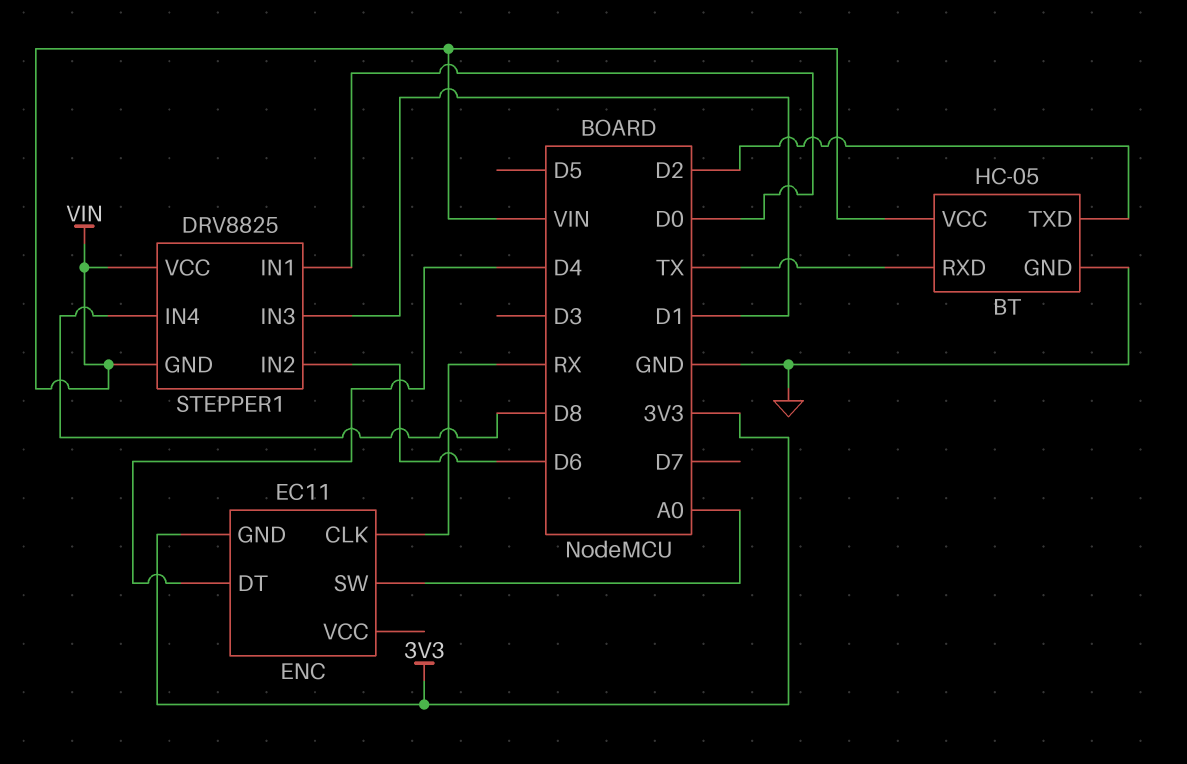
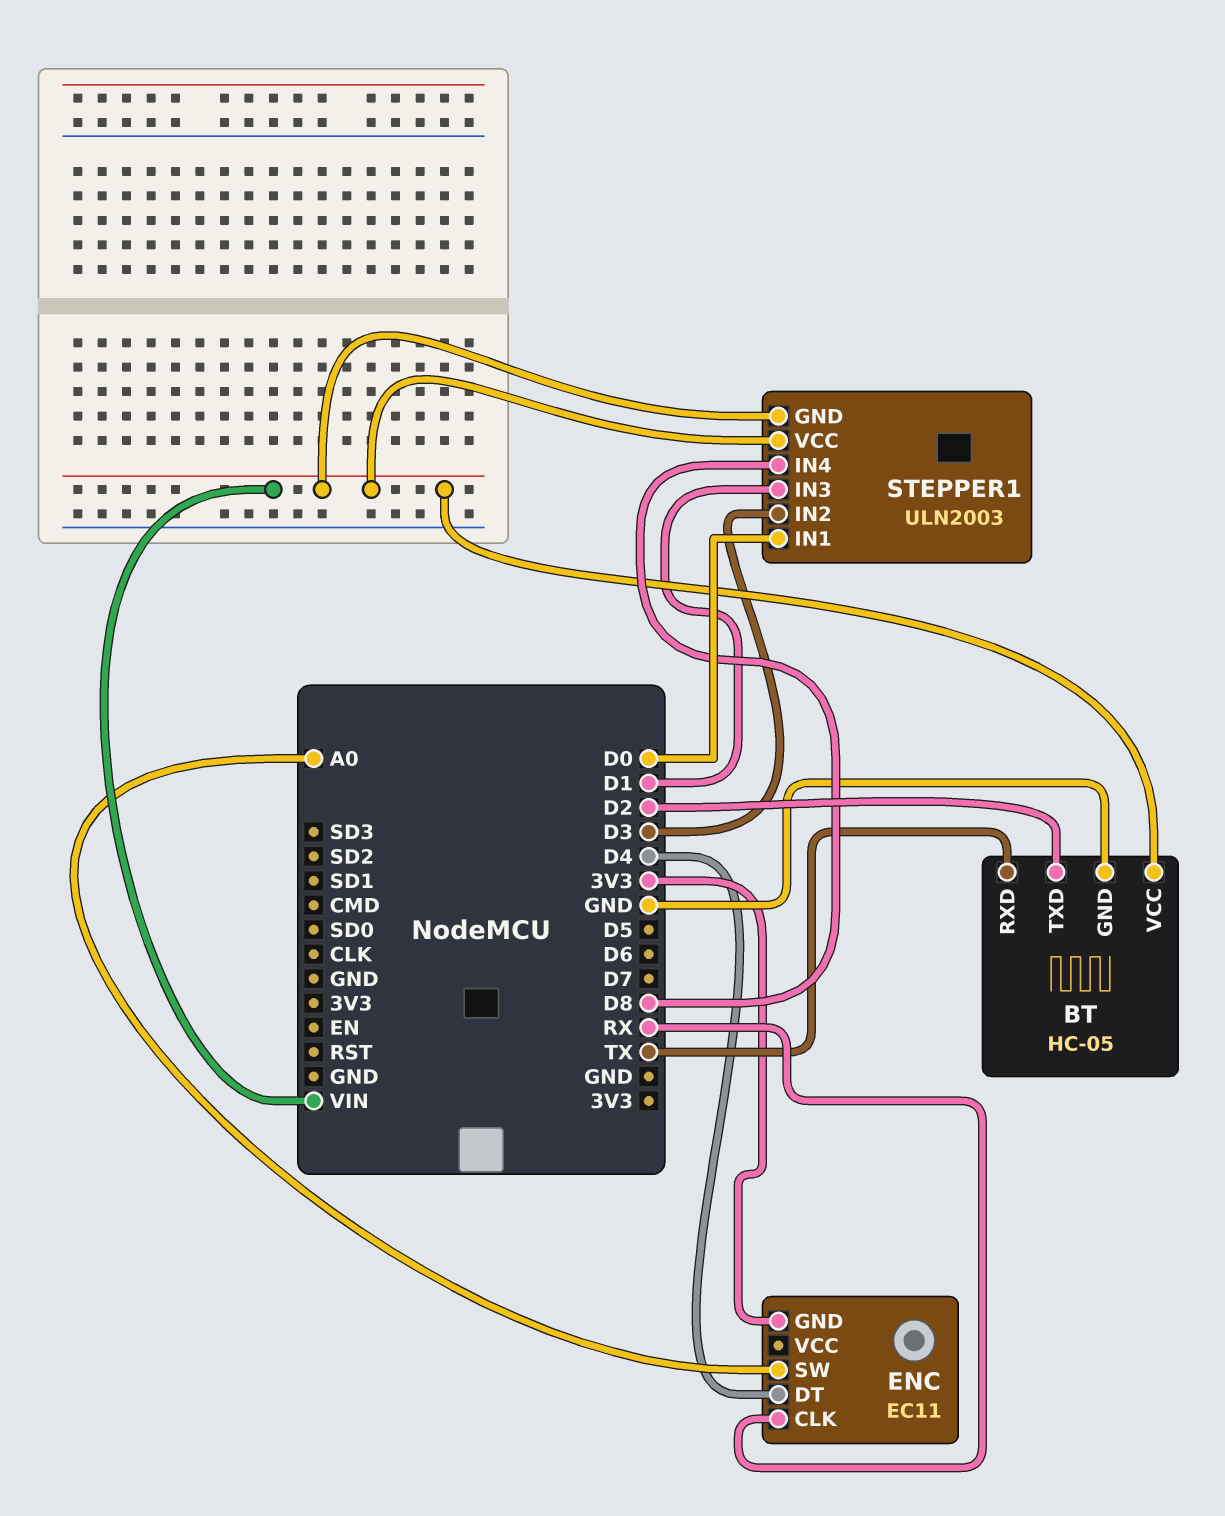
STEPPER1: DRV8825 -> ULN2003
STEPPER1 pin IN2: D6 -> D3

